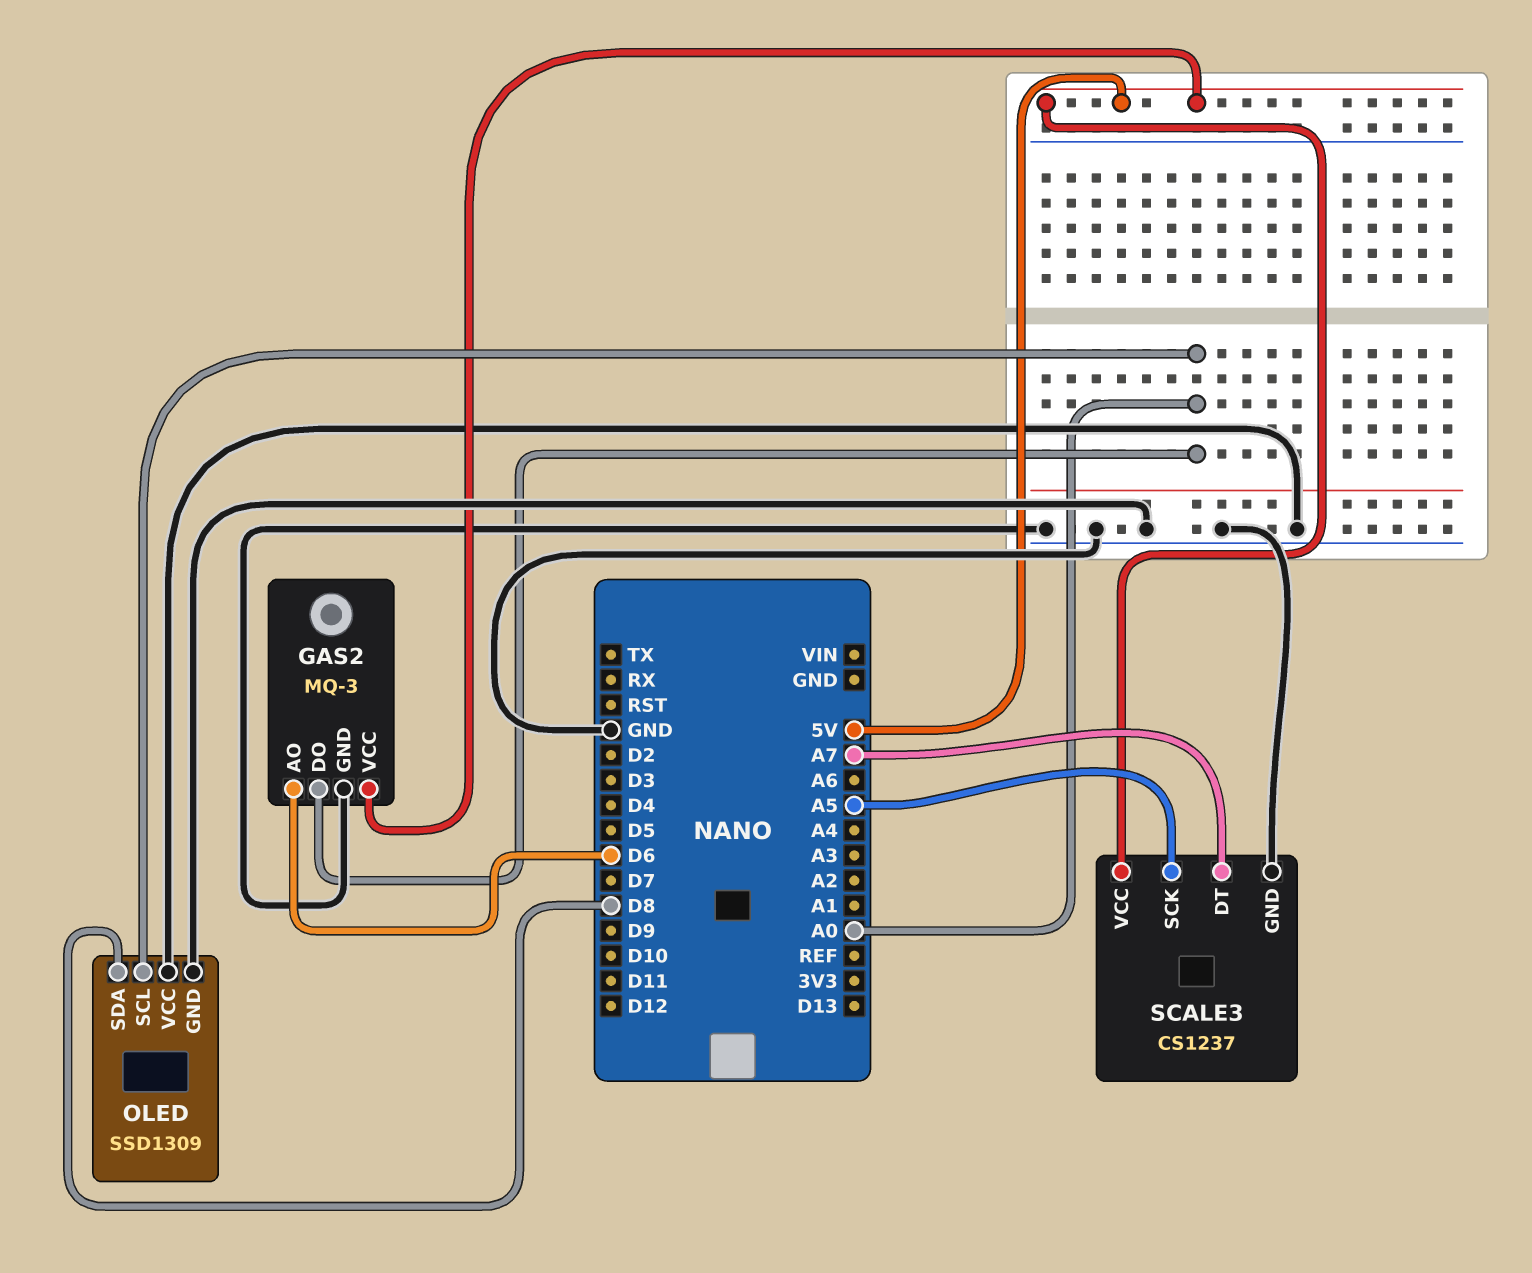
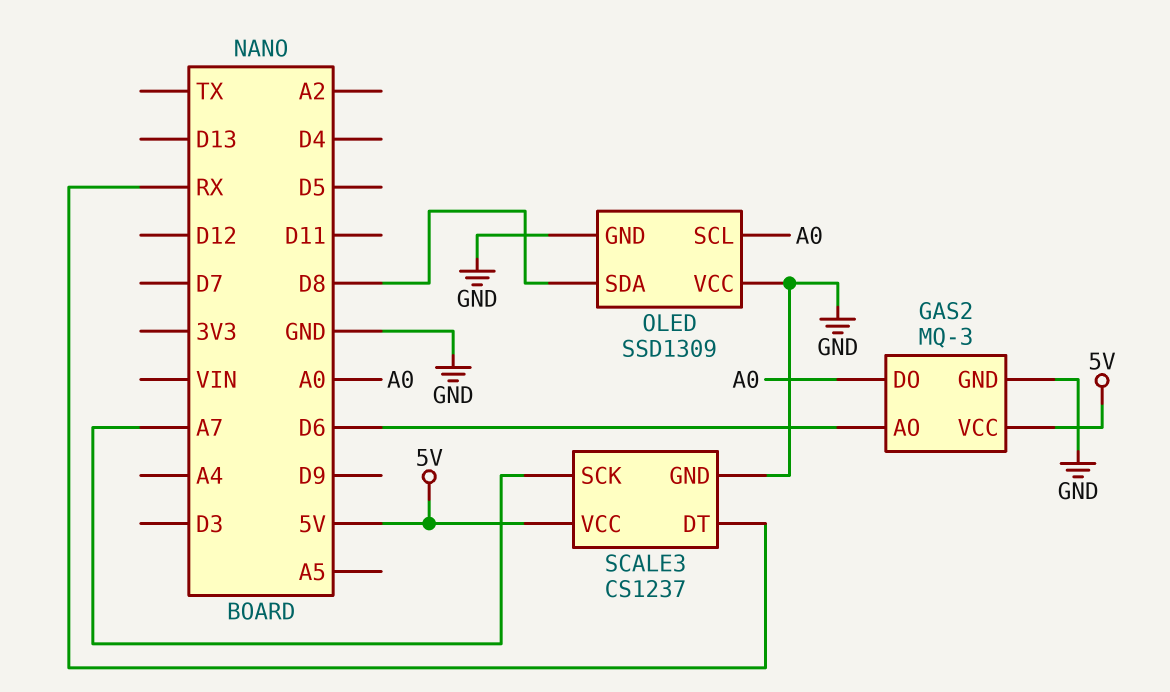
SCALE3 pin DT: A7 -> RX
SCALE3 pin SCK: A5 -> A7

